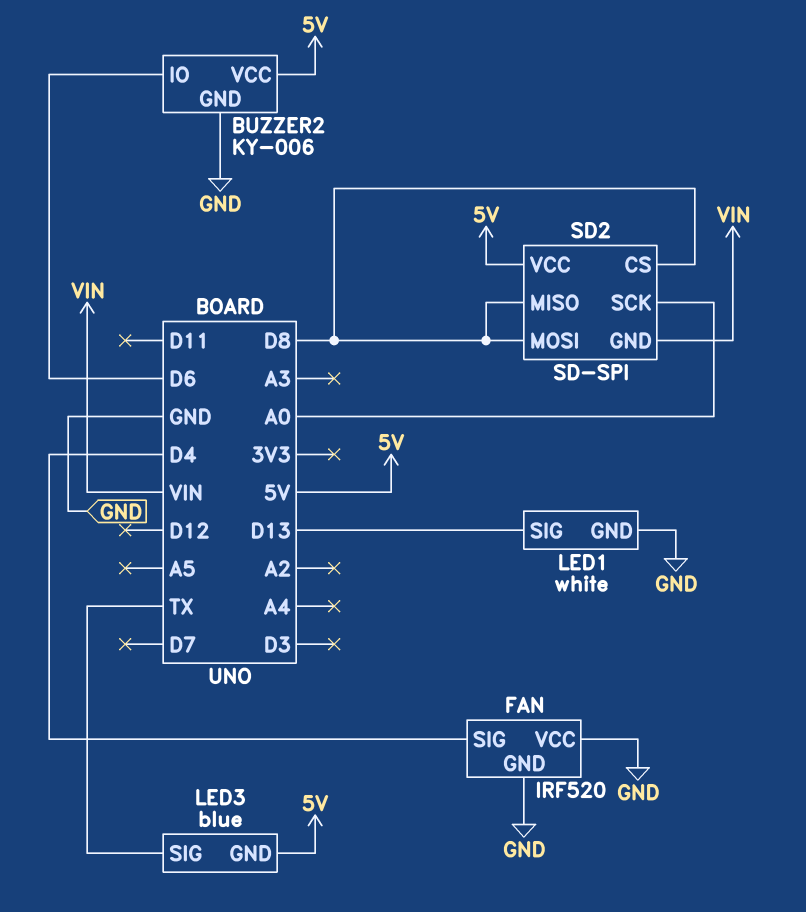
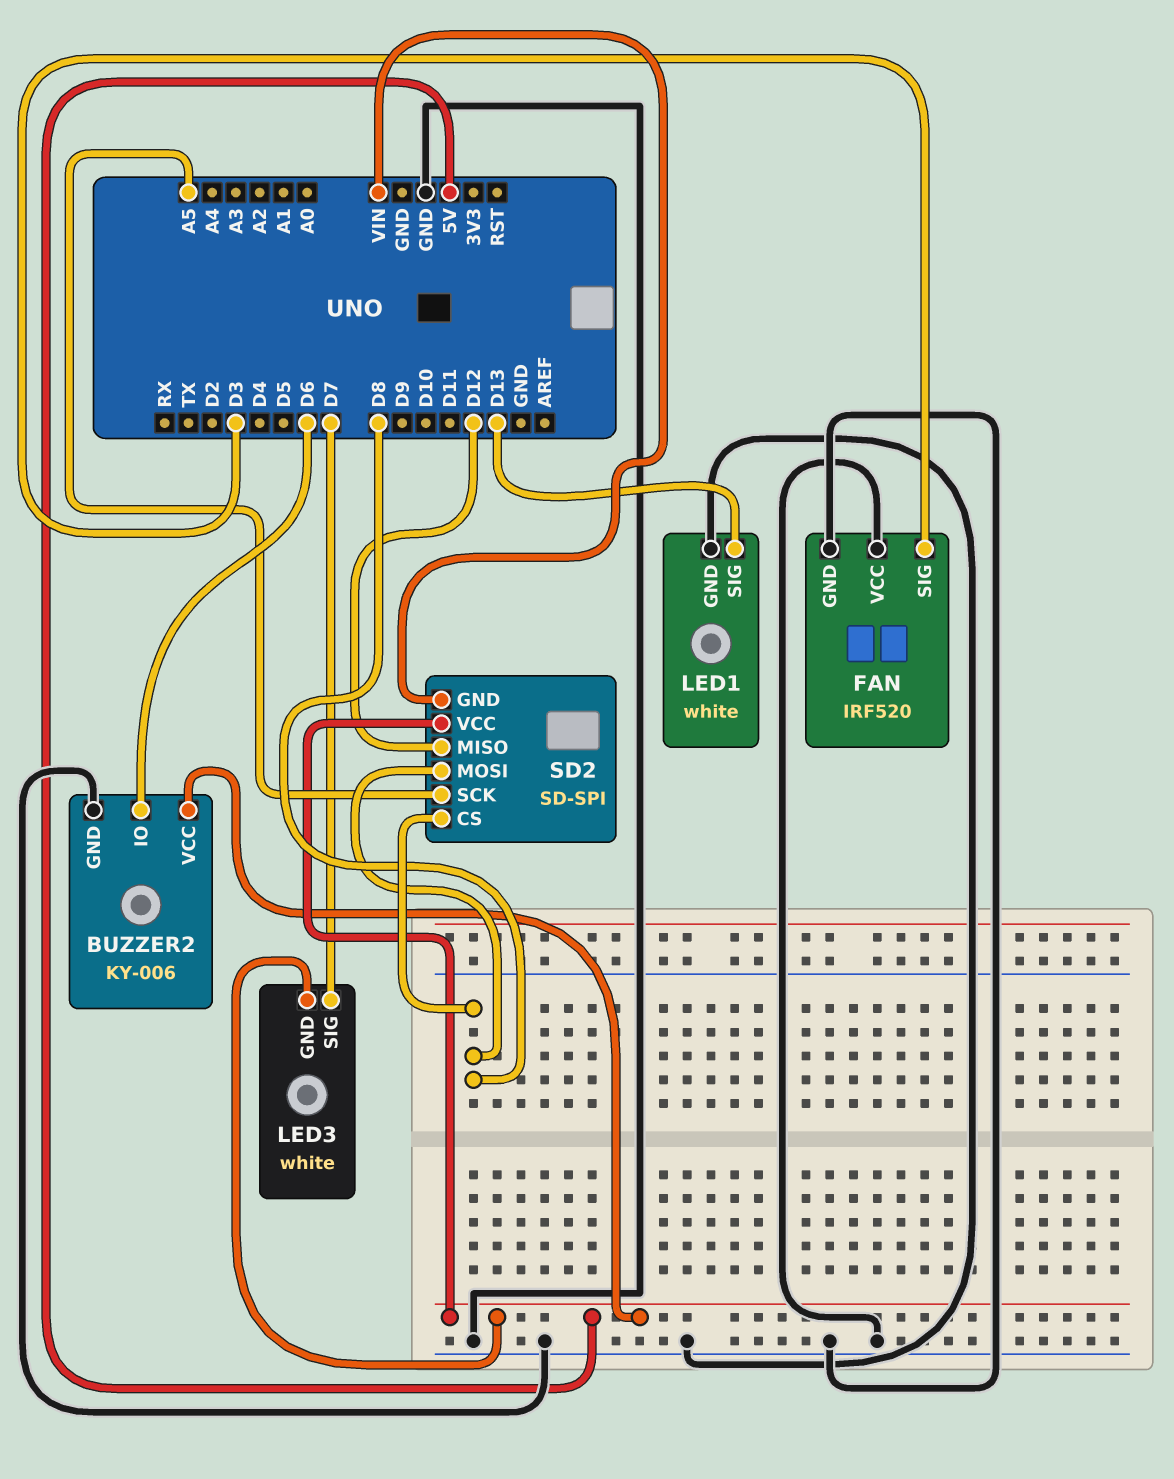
FAN pin SIG: D4 -> D3
LED3: blue -> white
LED3 pin SIG: TX -> D7
SD2 pin MISO: D8 -> D12
SD2 pin SCK: A0 -> A5

